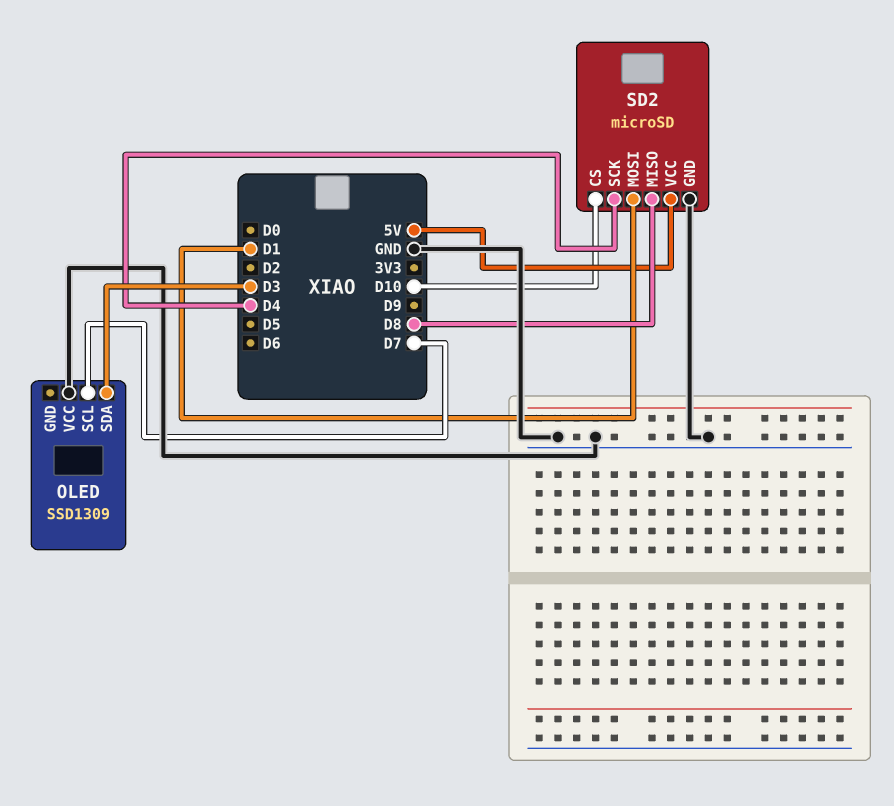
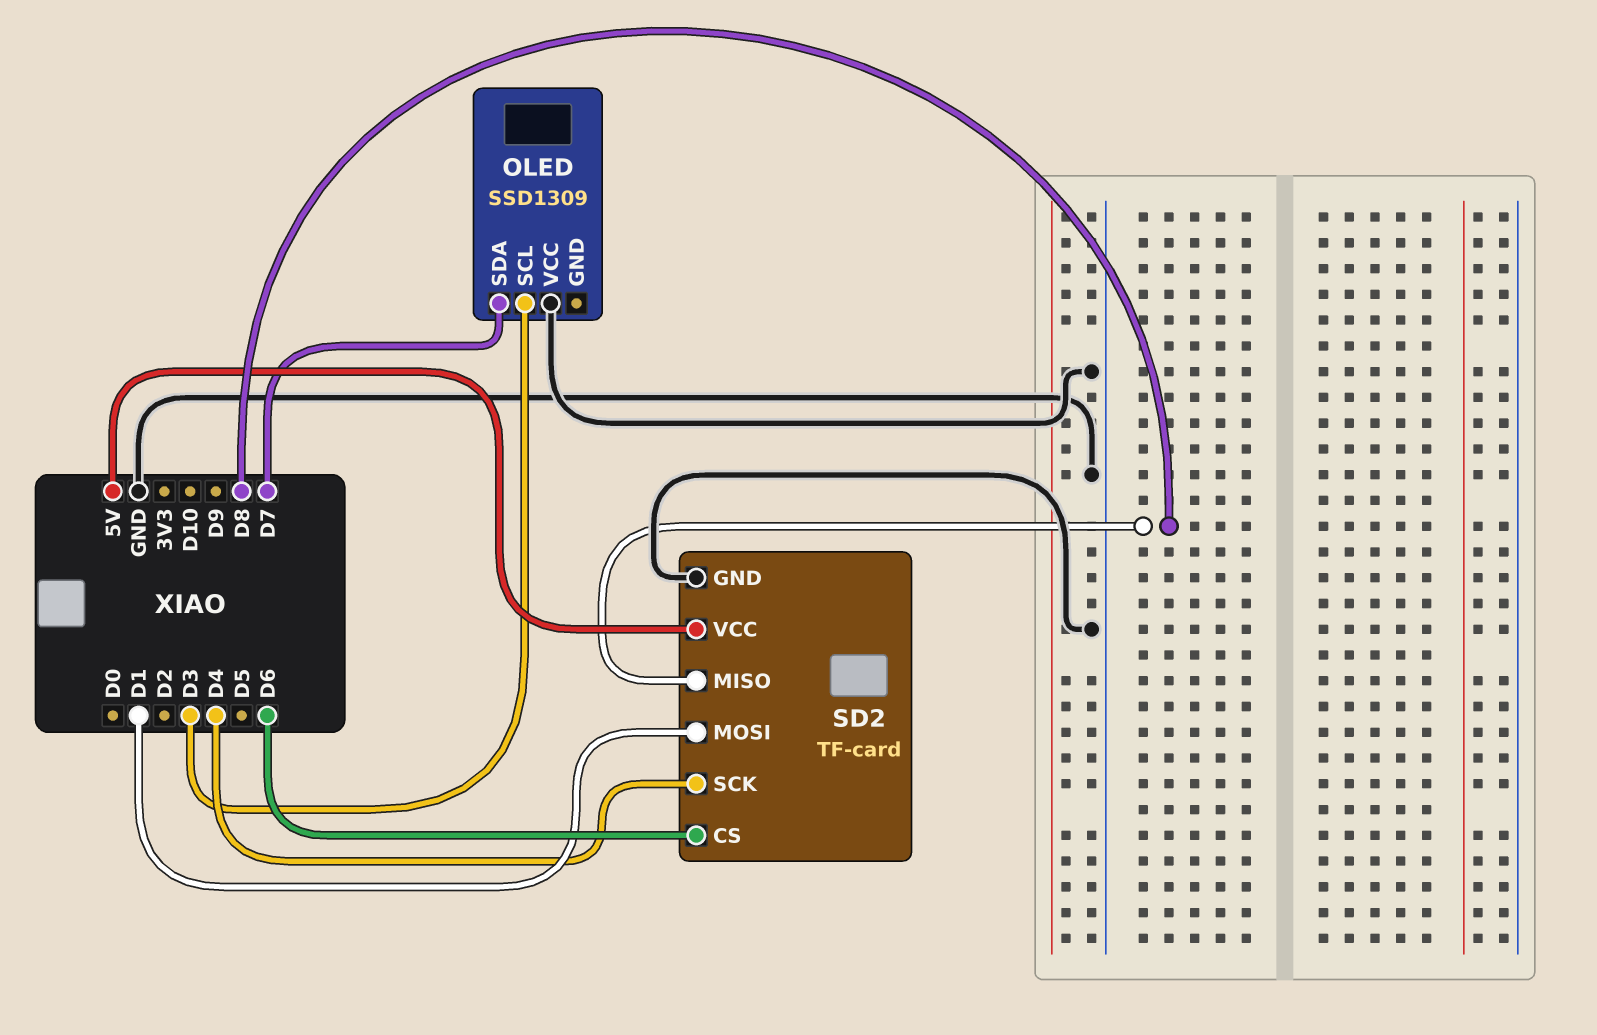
OLED pin SCL: D7 -> D3
OLED pin SDA: D3 -> D7
SD2: microSD -> TF-card
SD2 pin CS: D10 -> D6

